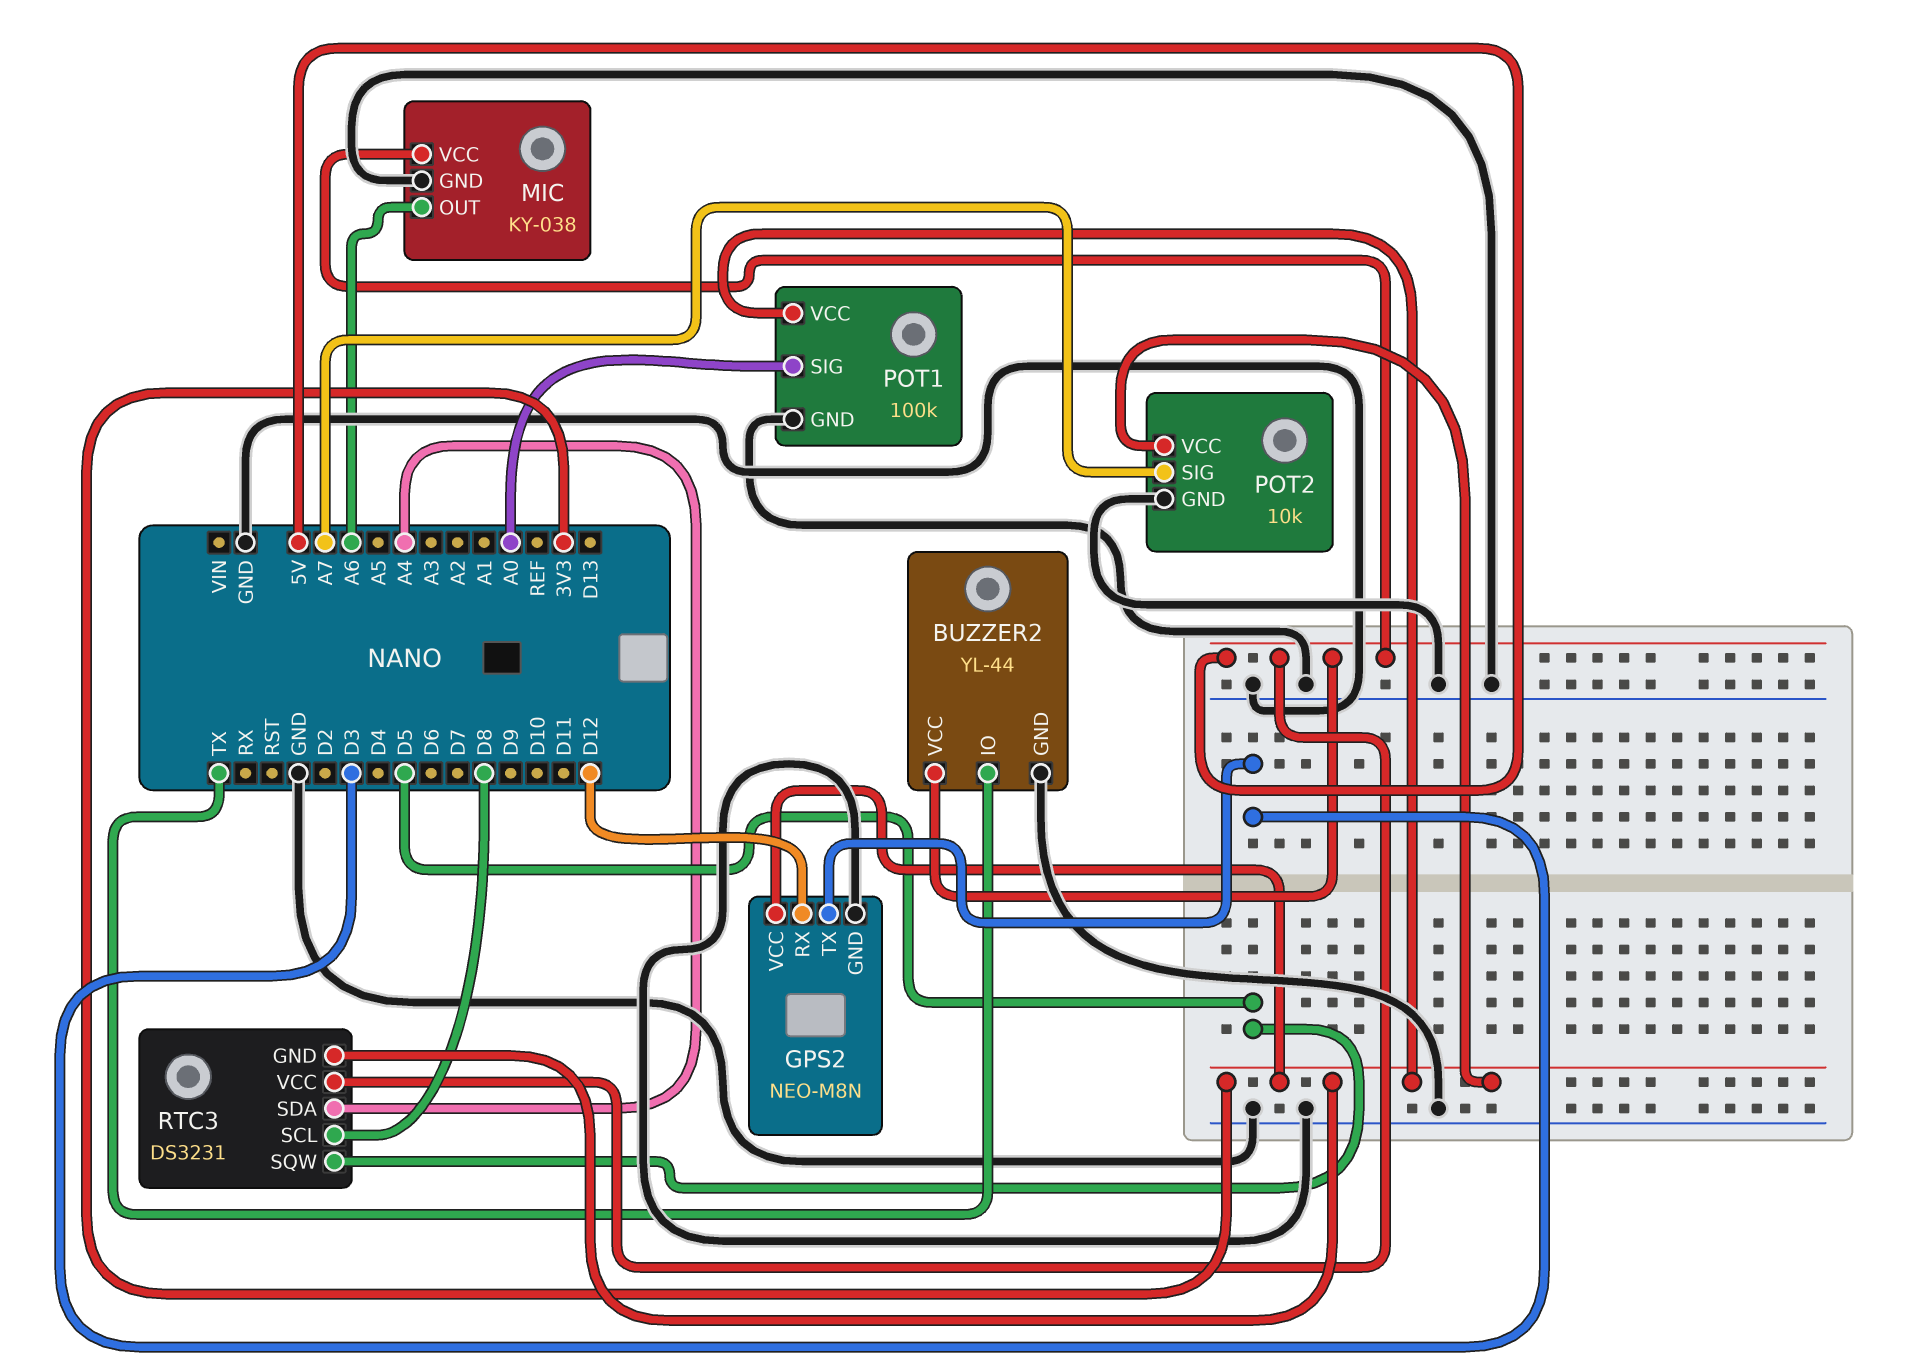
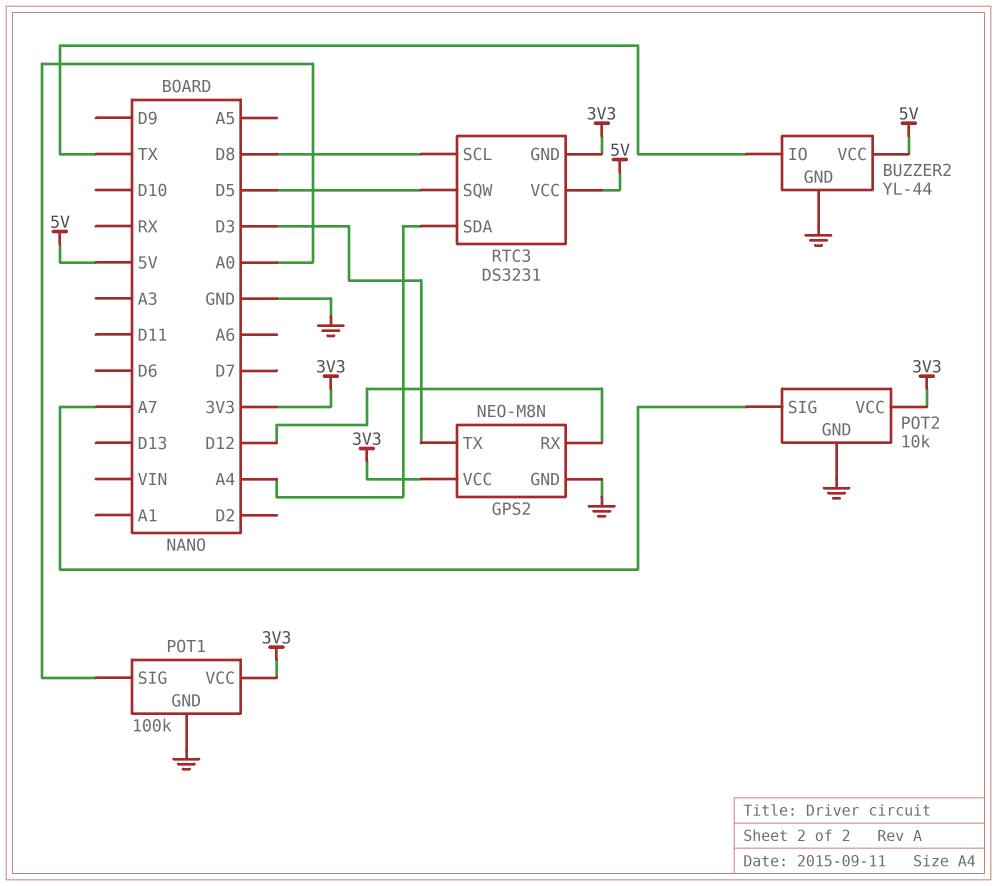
MIC: KY-038 -> none
MIC pin GND: GND -> none
MIC pin OUT: A6 -> none
MIC pin VCC: 5V -> none

